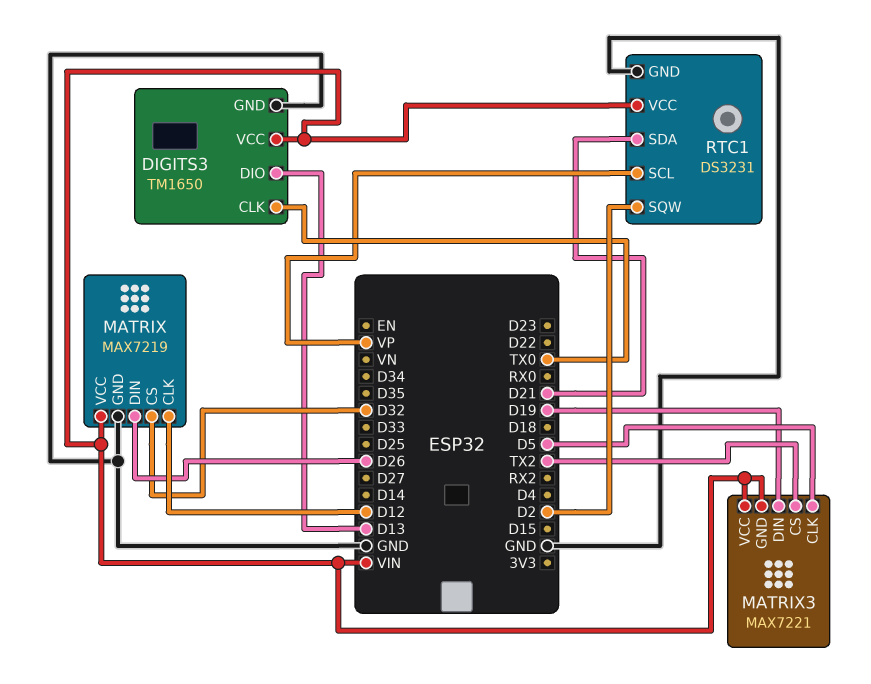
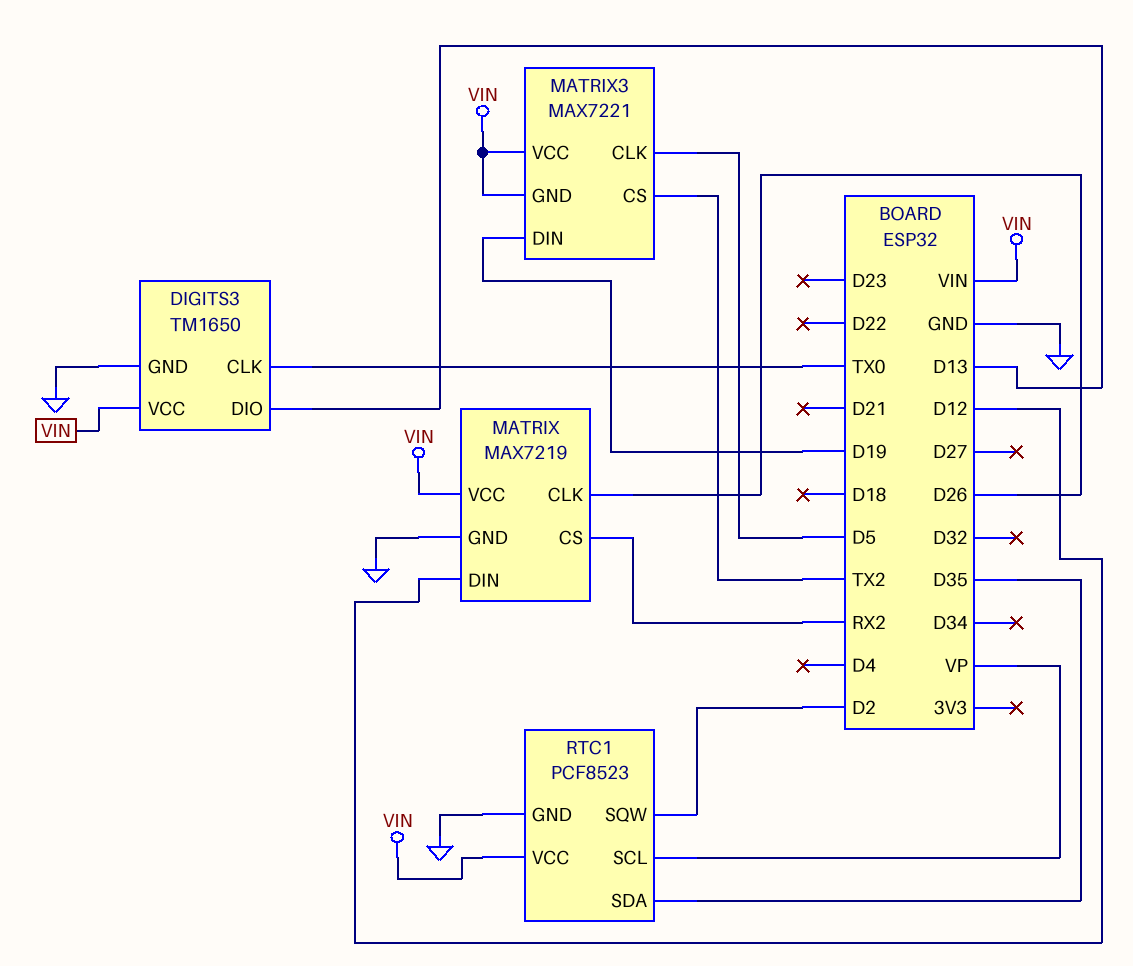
MATRIX pin CLK: D12 -> D26
MATRIX pin CS: D32 -> RX2
MATRIX pin DIN: D26 -> D12
RTC1: DS3231 -> PCF8523
RTC1 pin SDA: D21 -> D35

